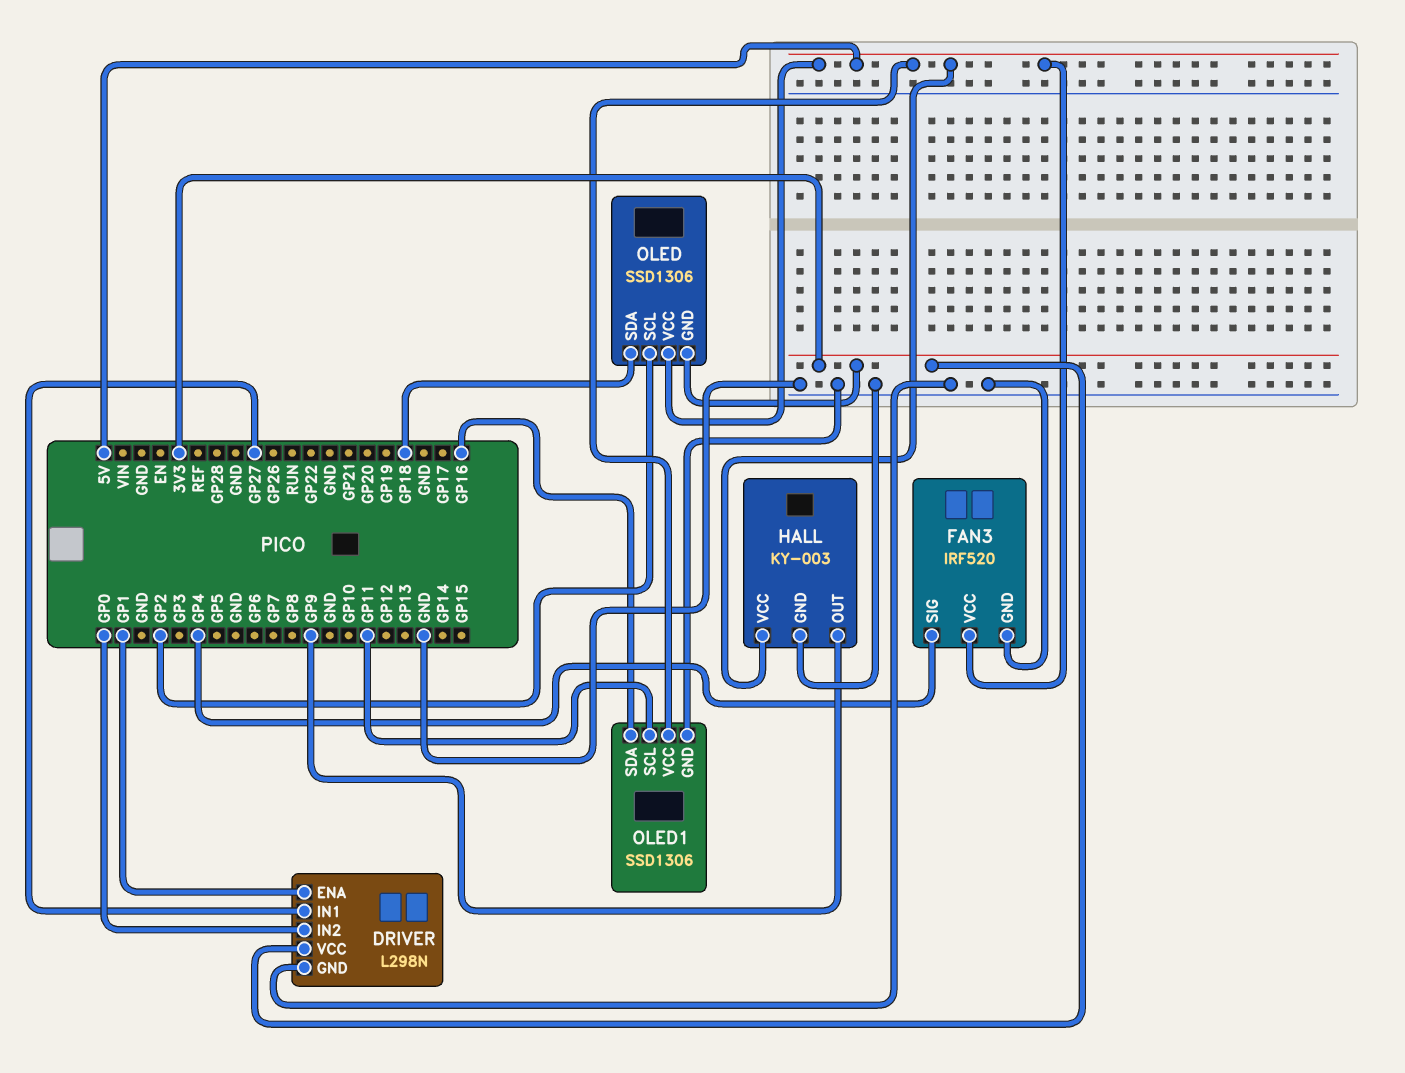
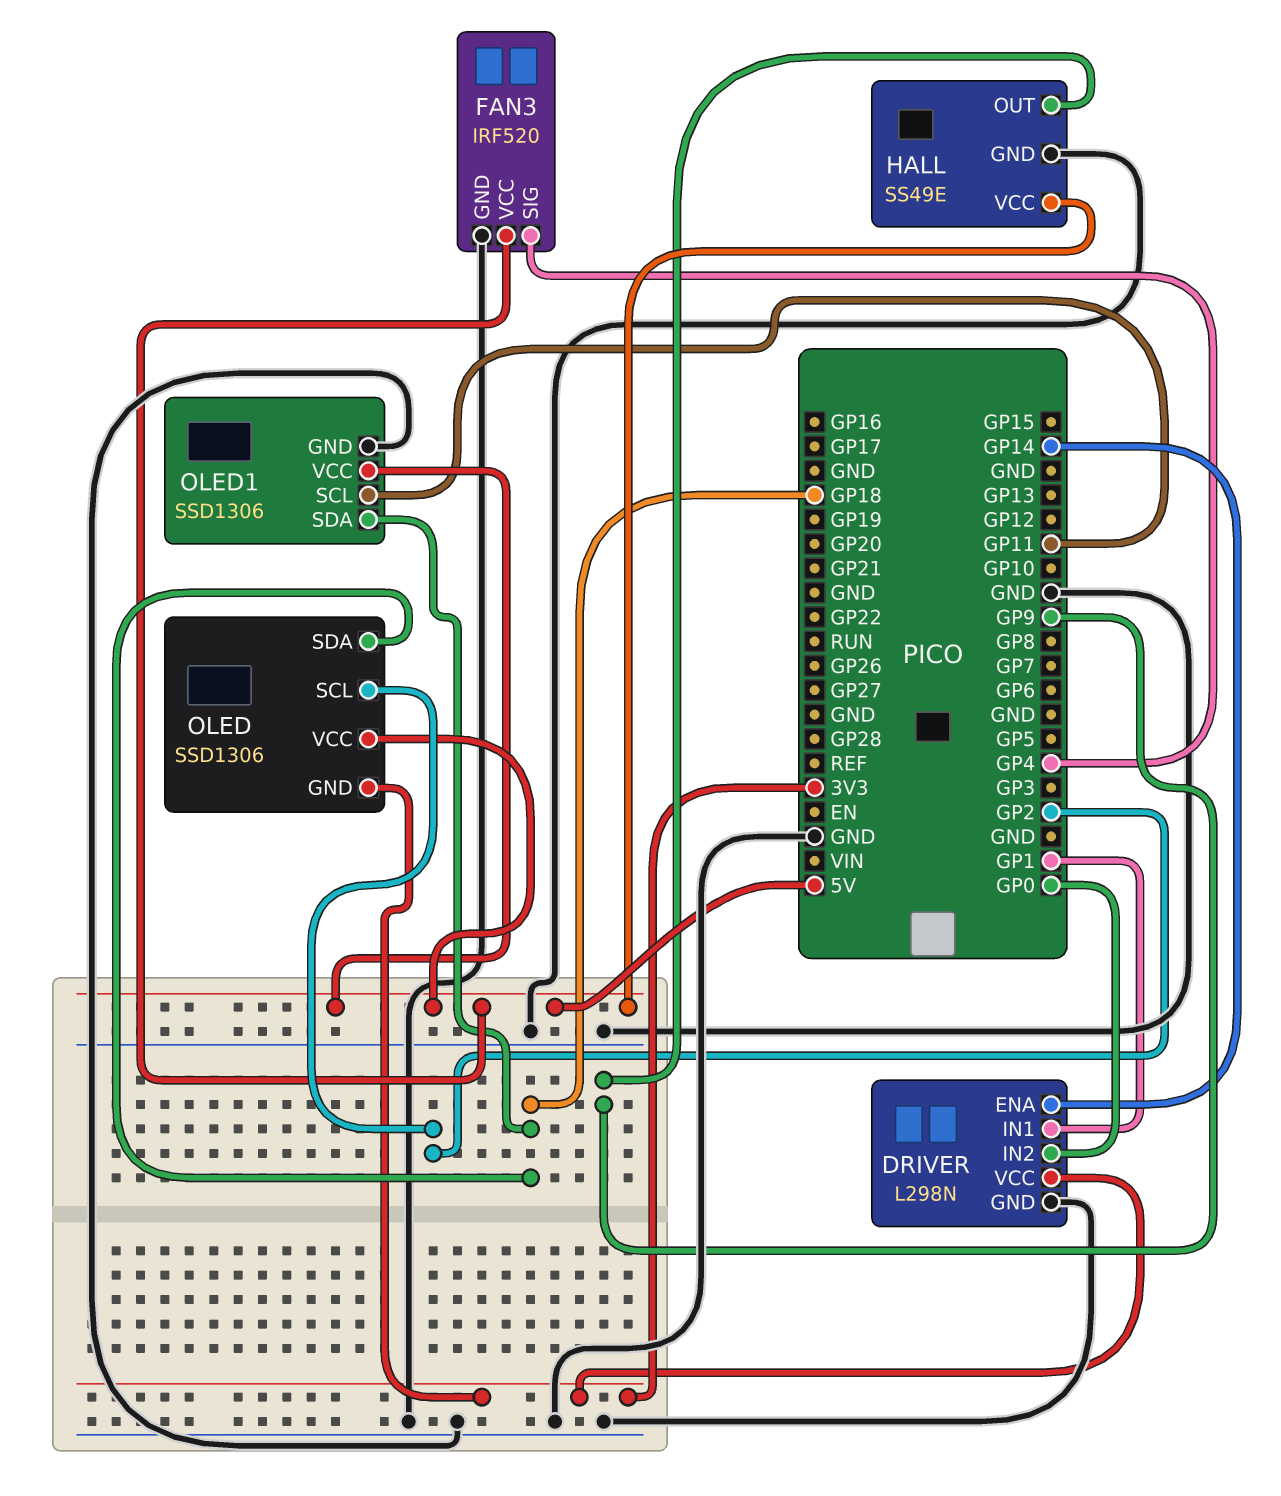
DRIVER pin ENA: GP1 -> GP14
DRIVER pin IN1: GP27 -> GP1
HALL: KY-003 -> SS49E
OLED1 pin SDA: GP16 -> GP18

